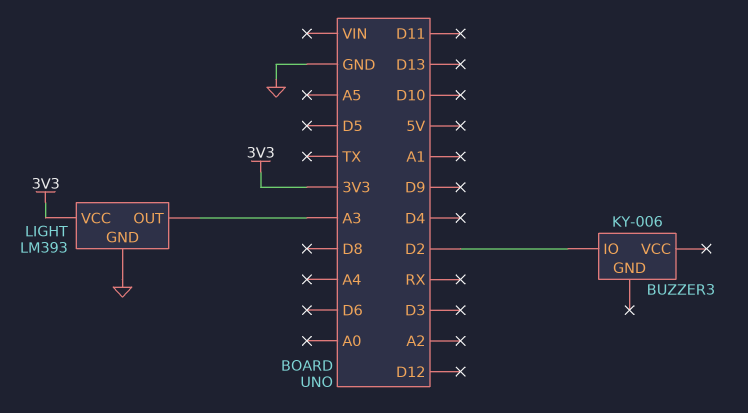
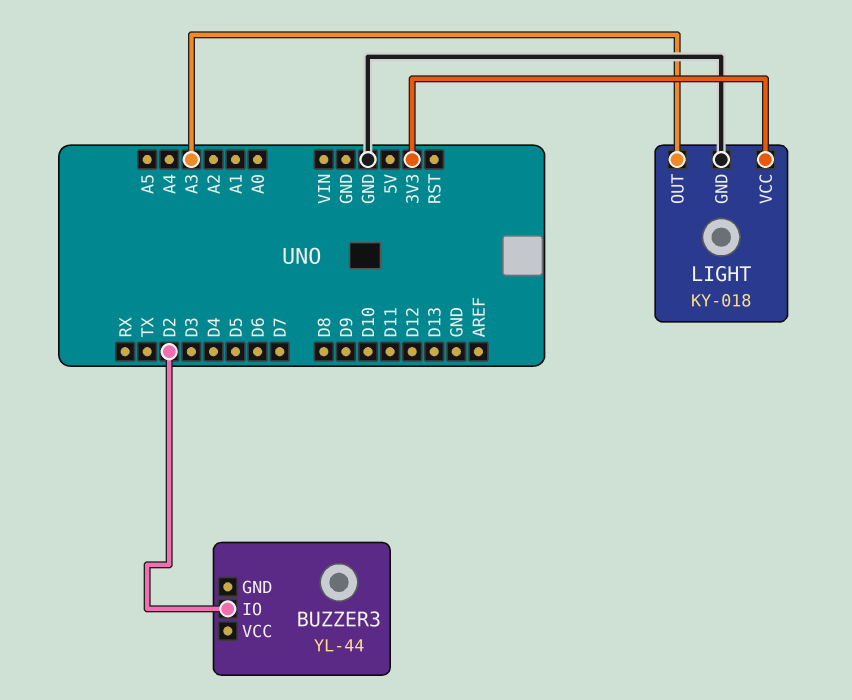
BUZZER3: KY-006 -> YL-44
LIGHT: LM393 -> KY-018

